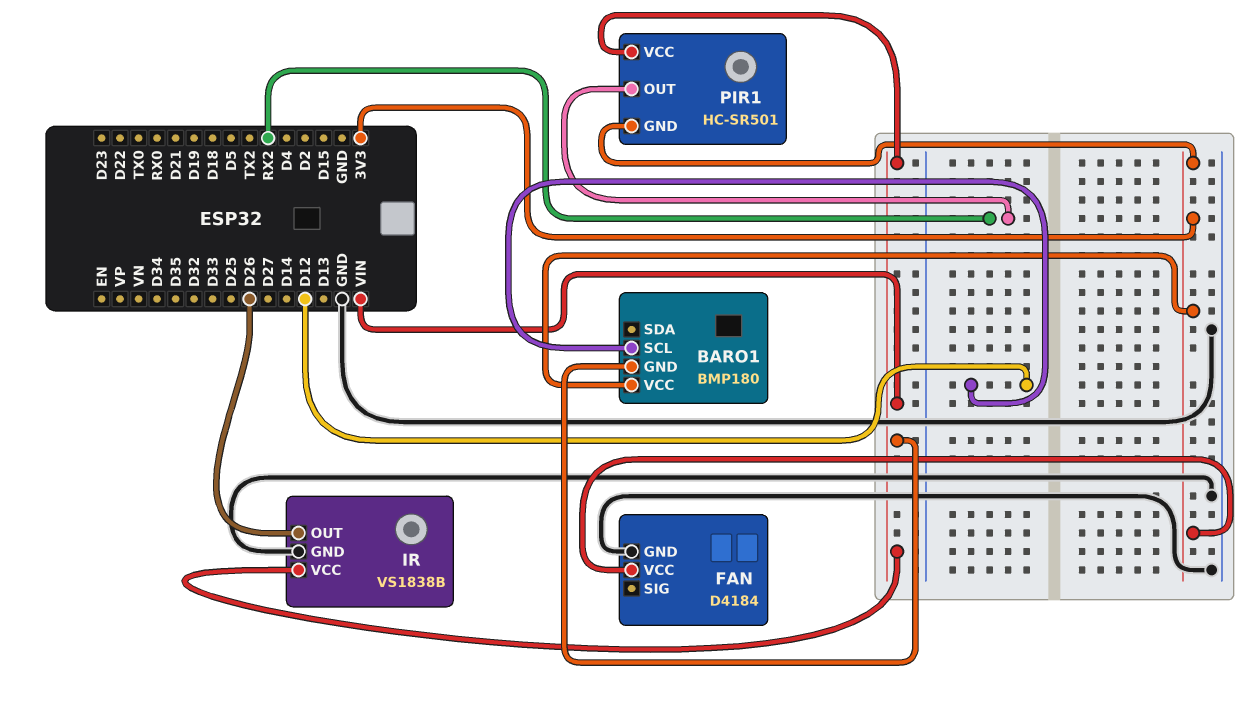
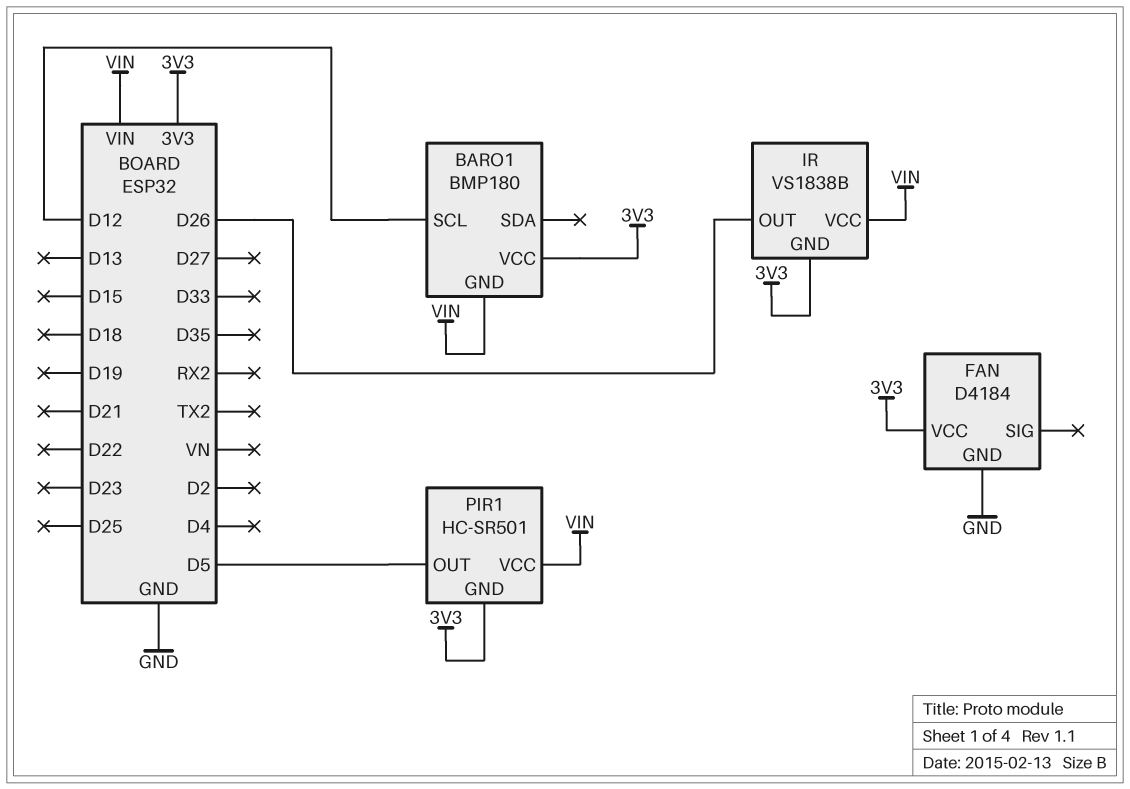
IR pin GND: GND -> 3V3
PIR1 pin OUT: RX2 -> D5

